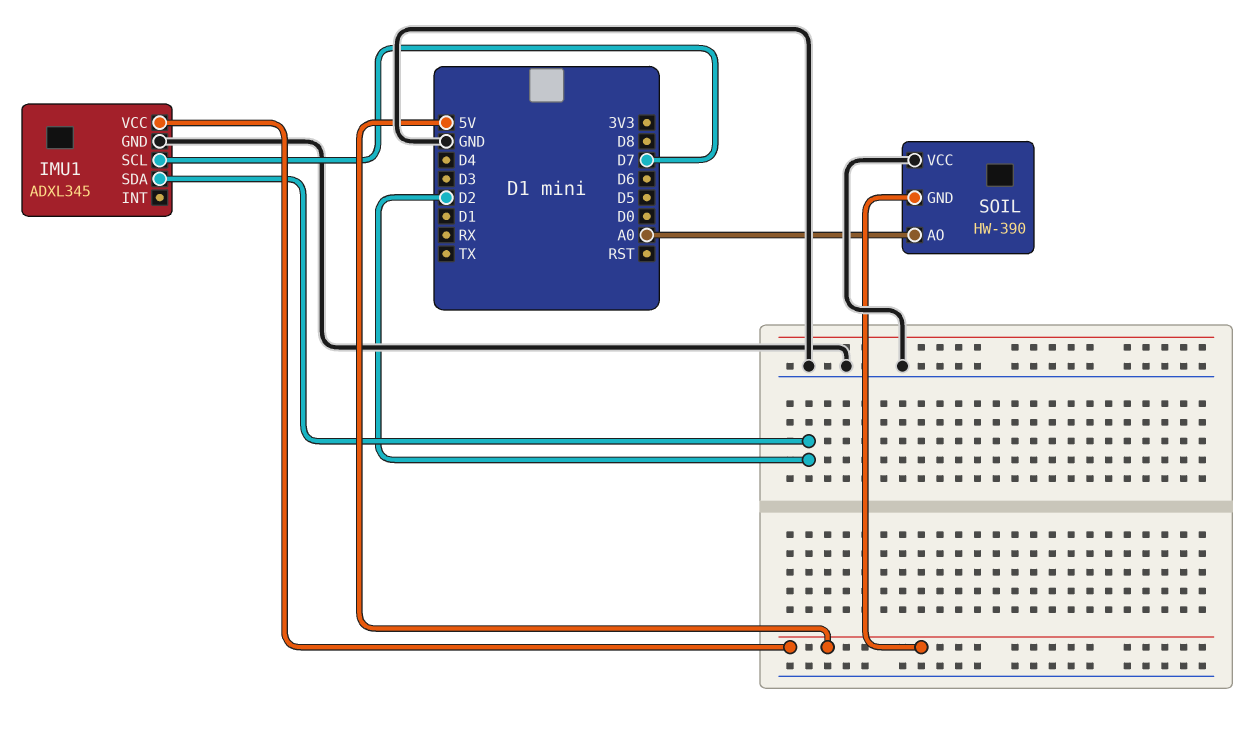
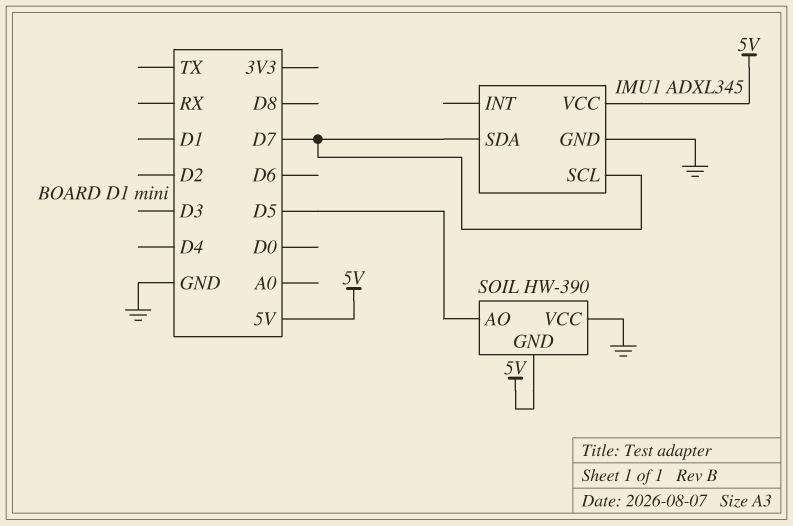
IMU1 pin SDA: D2 -> D7
SOIL pin AO: A0 -> D5

